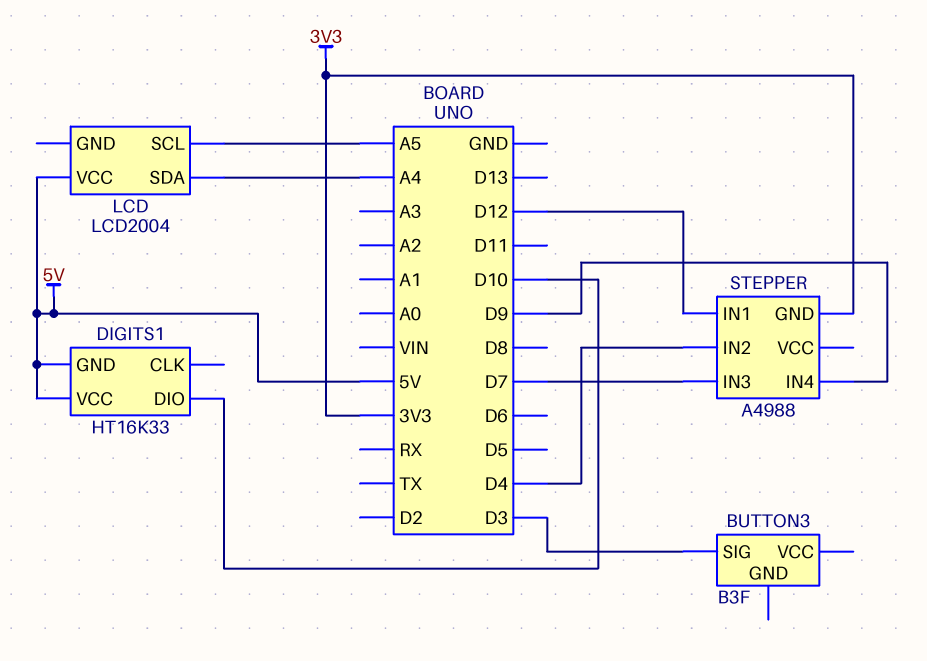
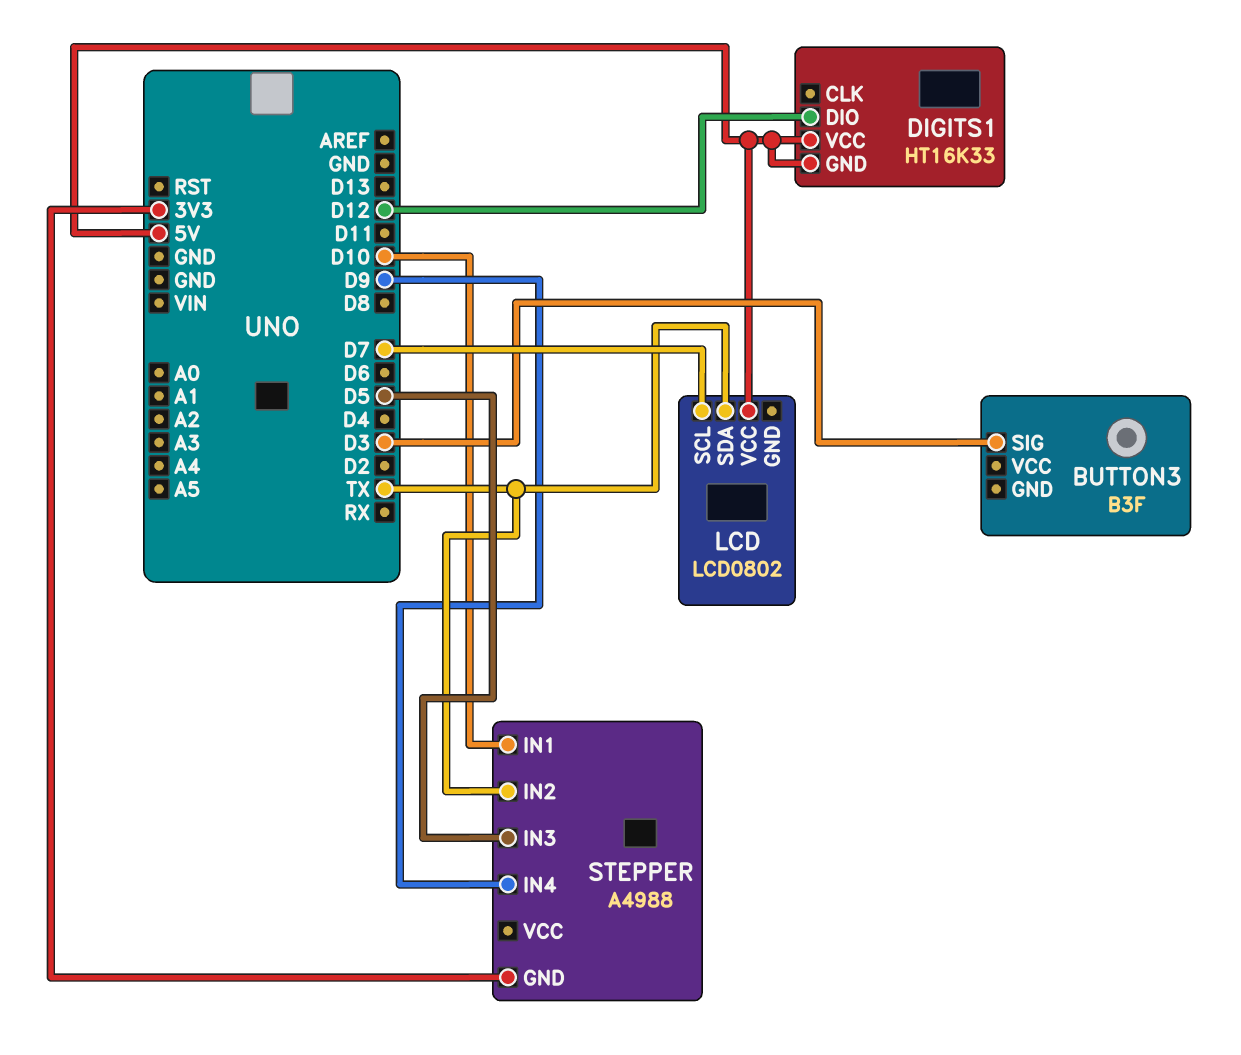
DIGITS1 pin DIO: D10 -> D12
LCD: LCD2004 -> LCD0802
LCD pin SCL: A5 -> D7
LCD pin SDA: A4 -> TX
STEPPER pin IN1: D12 -> D10
STEPPER pin IN2: D4 -> TX
STEPPER pin IN3: D7 -> D5

